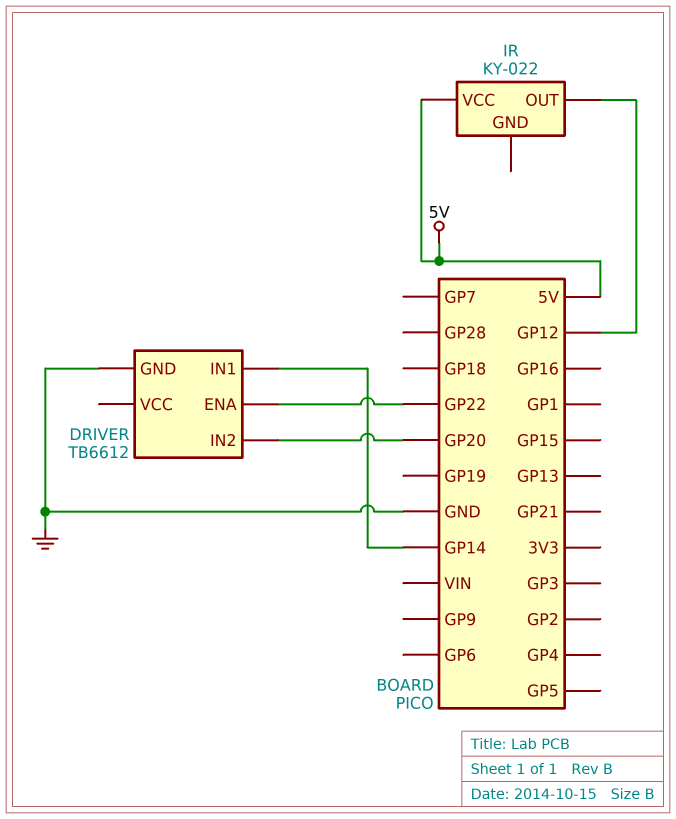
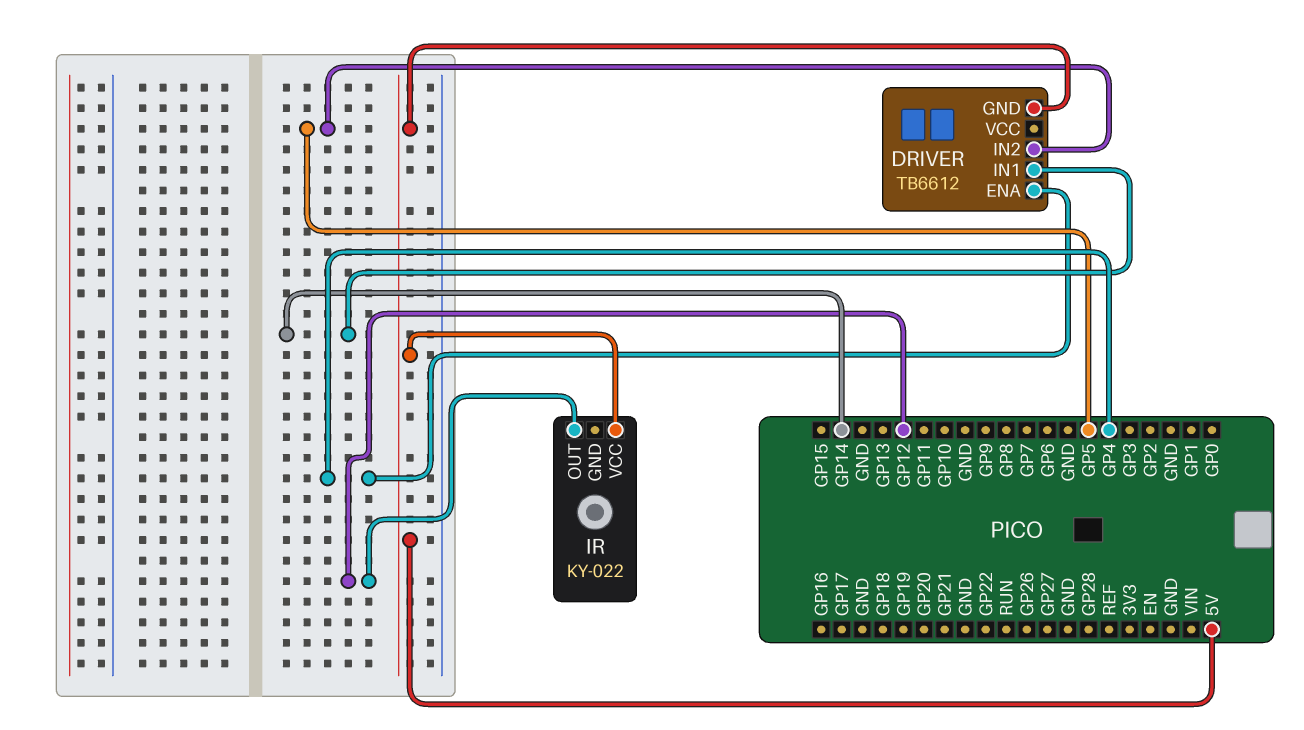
DRIVER pin ENA: GP22 -> GP4
DRIVER pin GND: GND -> 5V
DRIVER pin IN2: GP20 -> GP5

